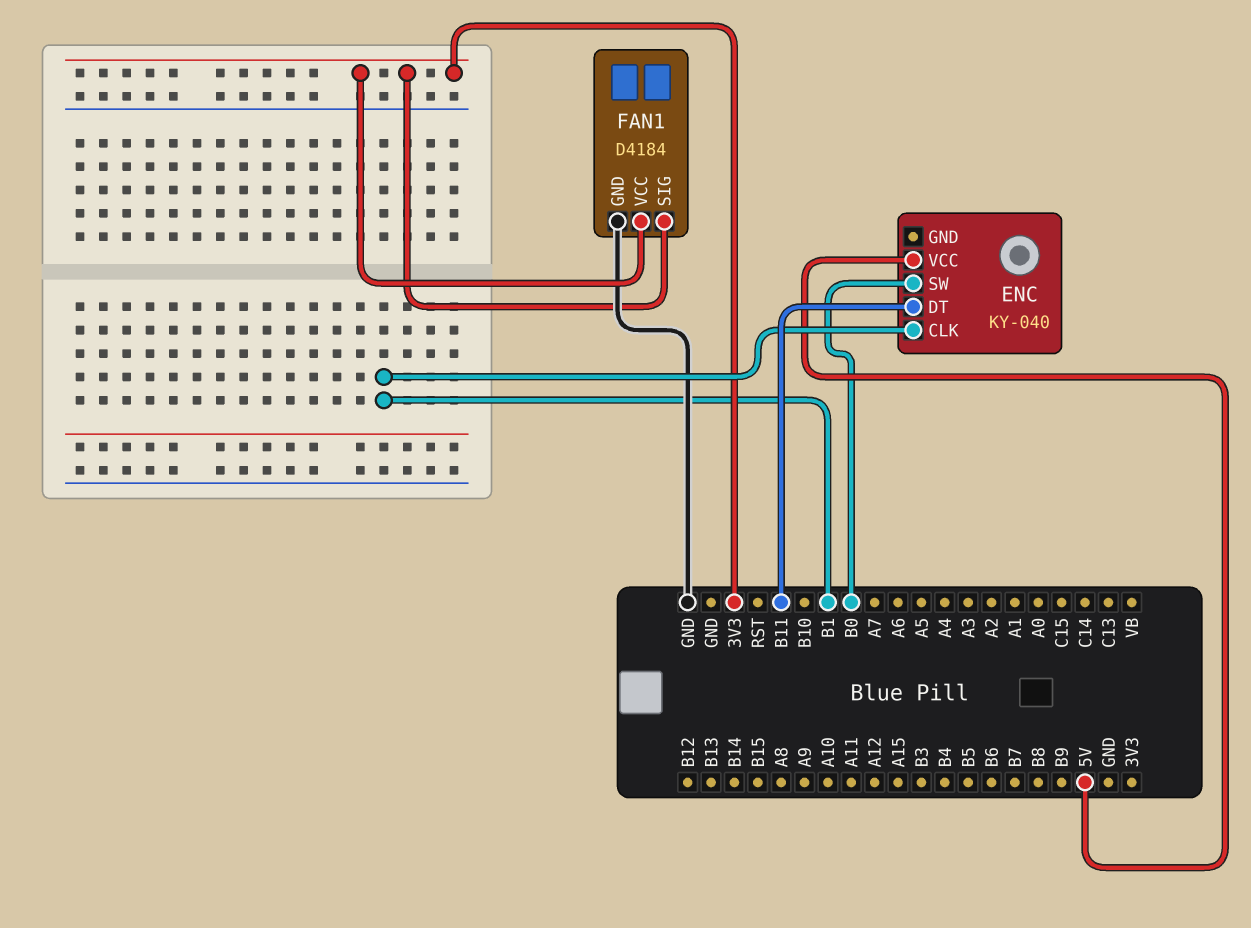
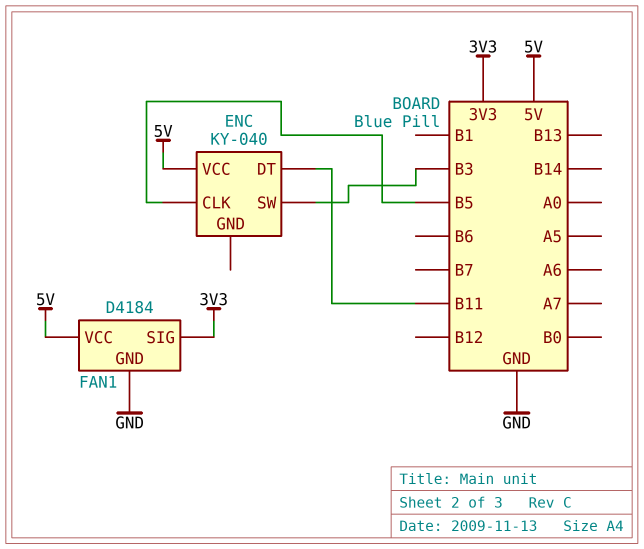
ENC pin CLK: B1 -> B5
ENC pin SW: B0 -> B3
FAN1 pin VCC: 3V3 -> 5V

